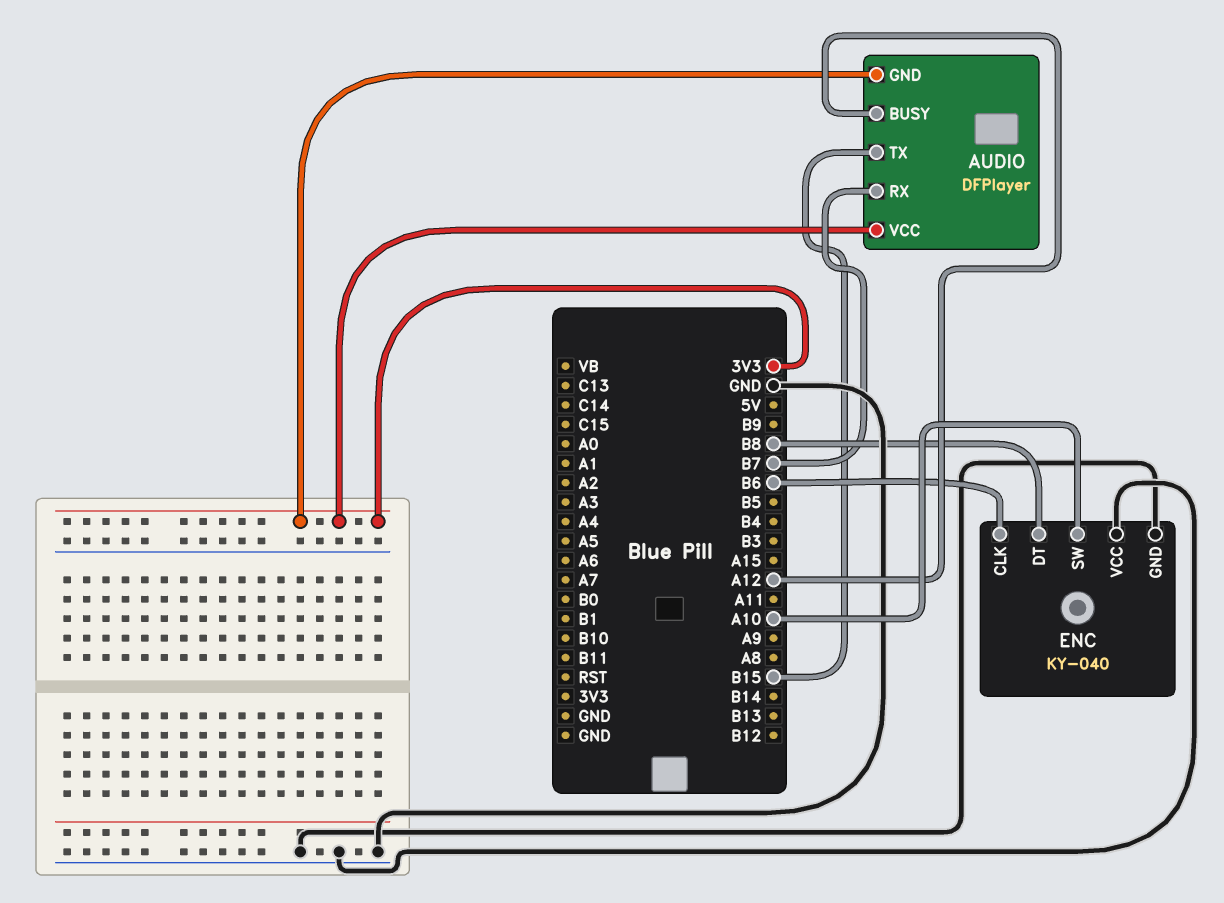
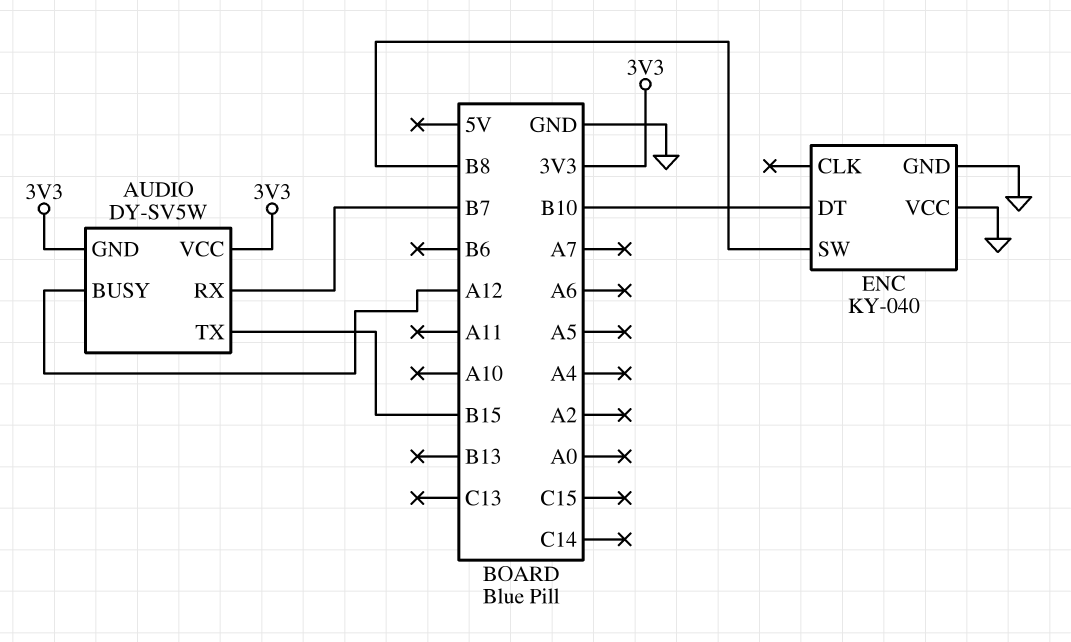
AUDIO: DFPlayer -> DY-SV5W
ENC pin CLK: B6 -> none
ENC pin DT: B8 -> B10
ENC pin SW: A10 -> B8

